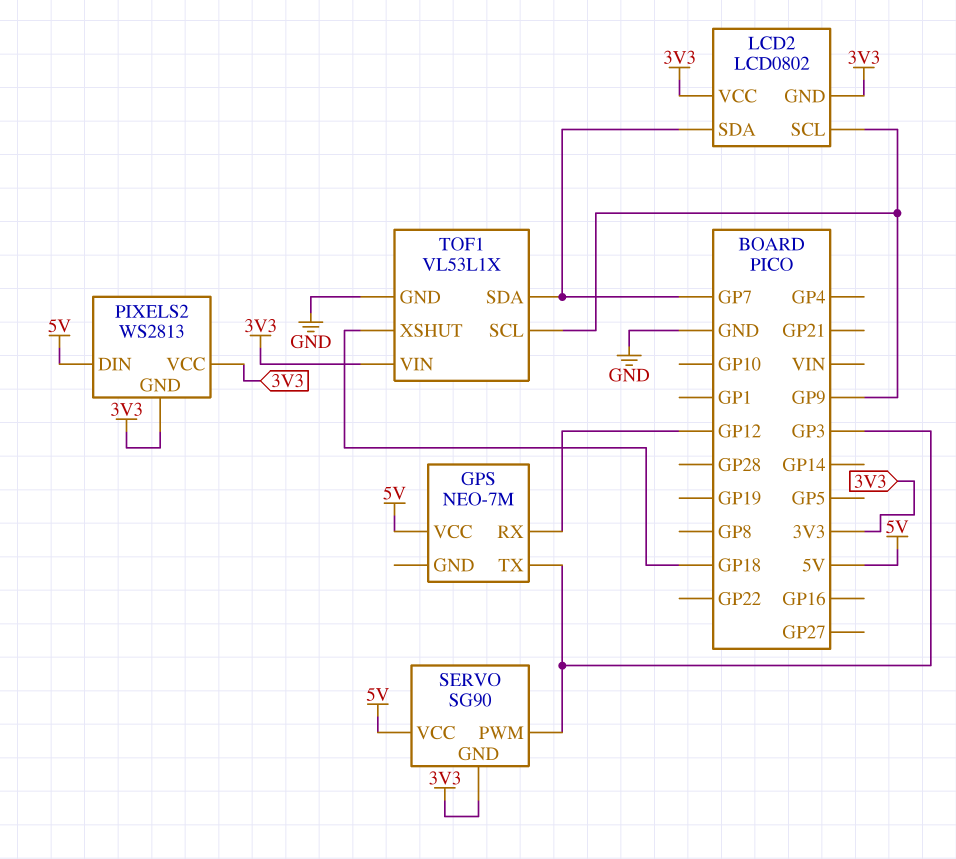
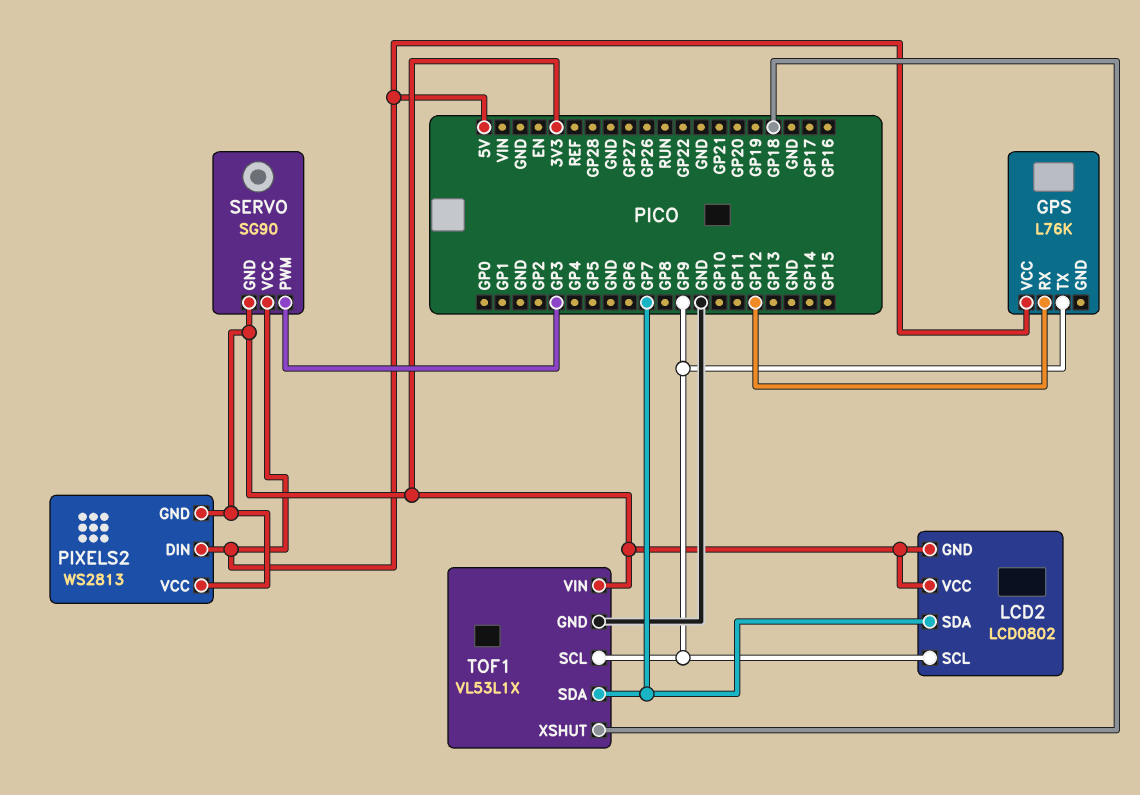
GPS: NEO-7M -> L76K
GPS pin TX: GP3 -> GP9

